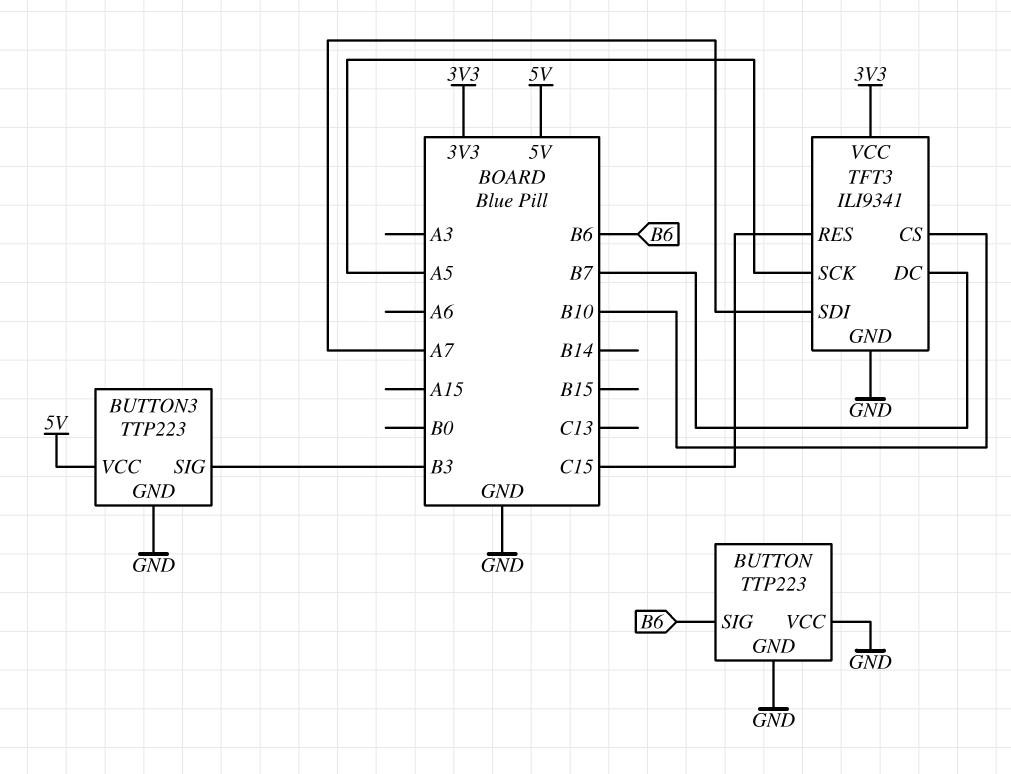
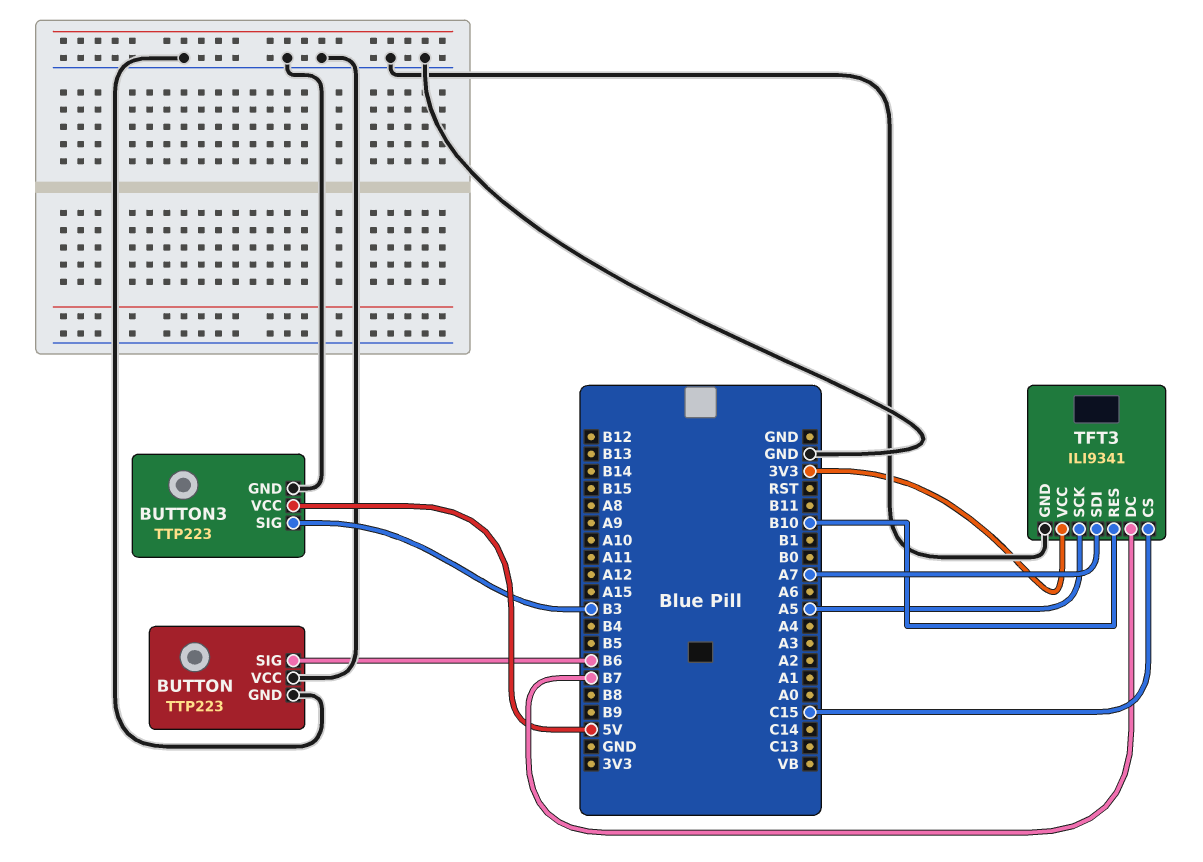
TFT3 pin CS: B10 -> C15
TFT3 pin RES: C15 -> B10

